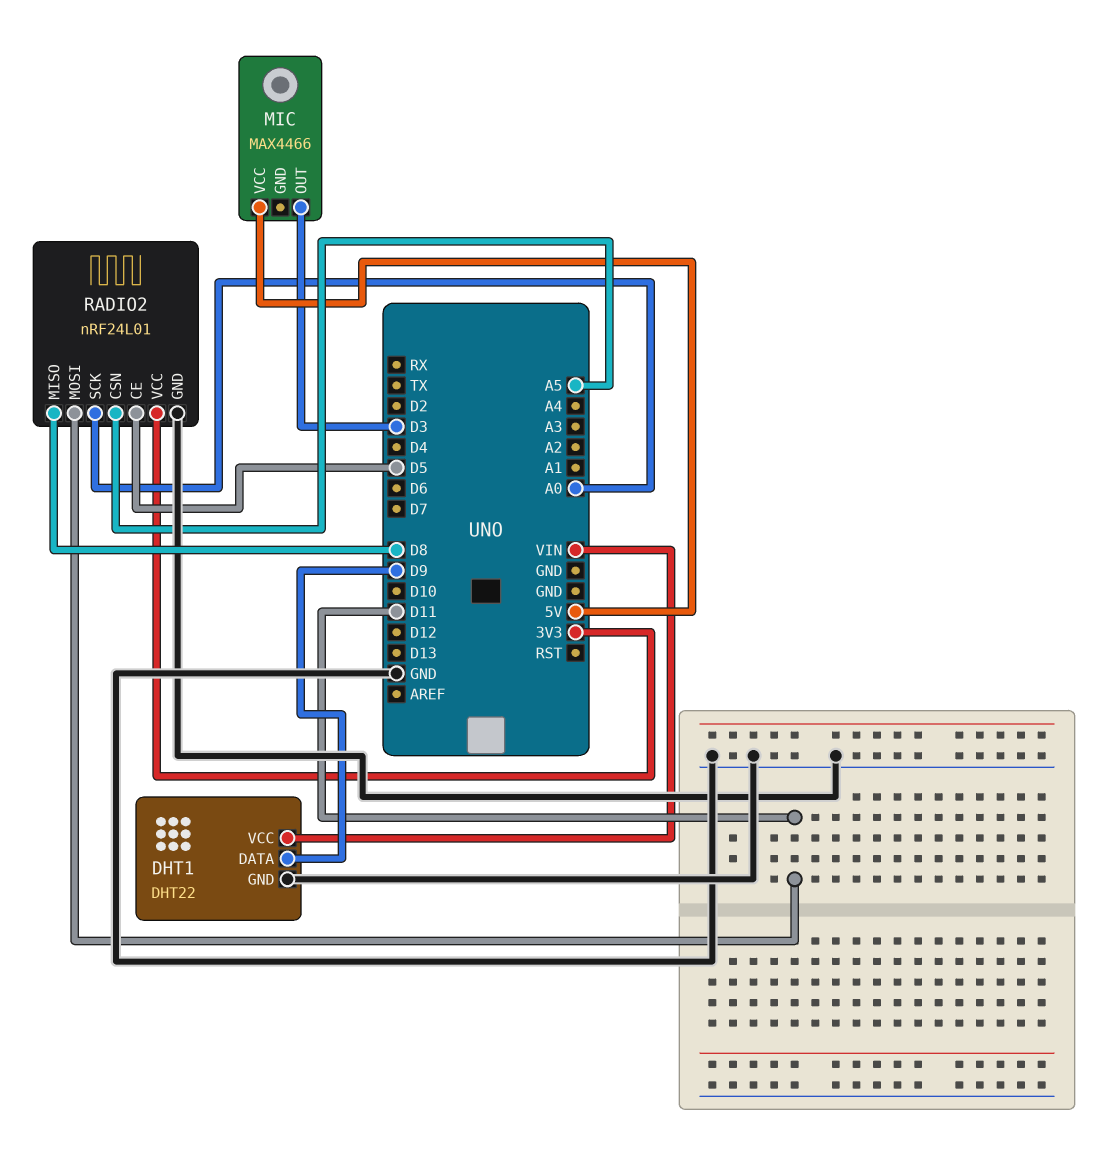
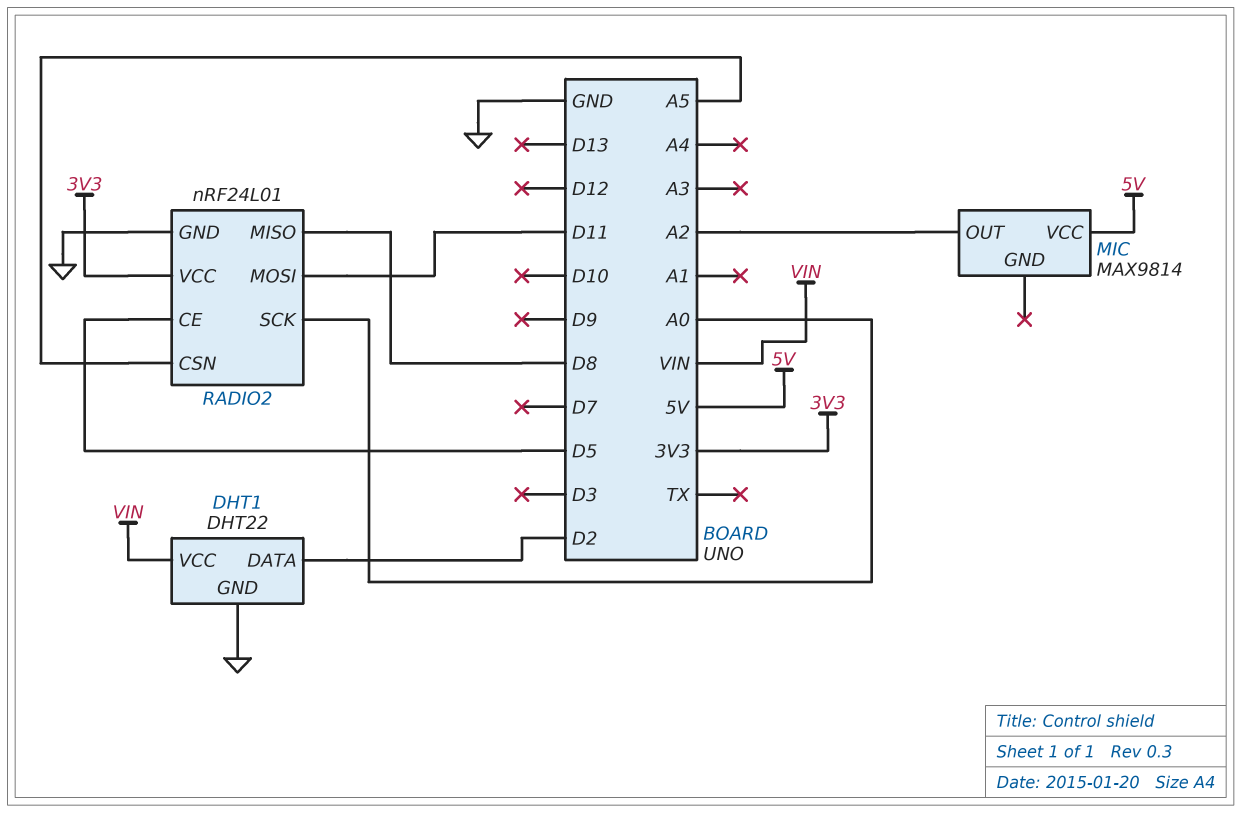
DHT1 pin DATA: D9 -> D2
MIC: MAX4466 -> MAX9814
MIC pin OUT: D3 -> A2

